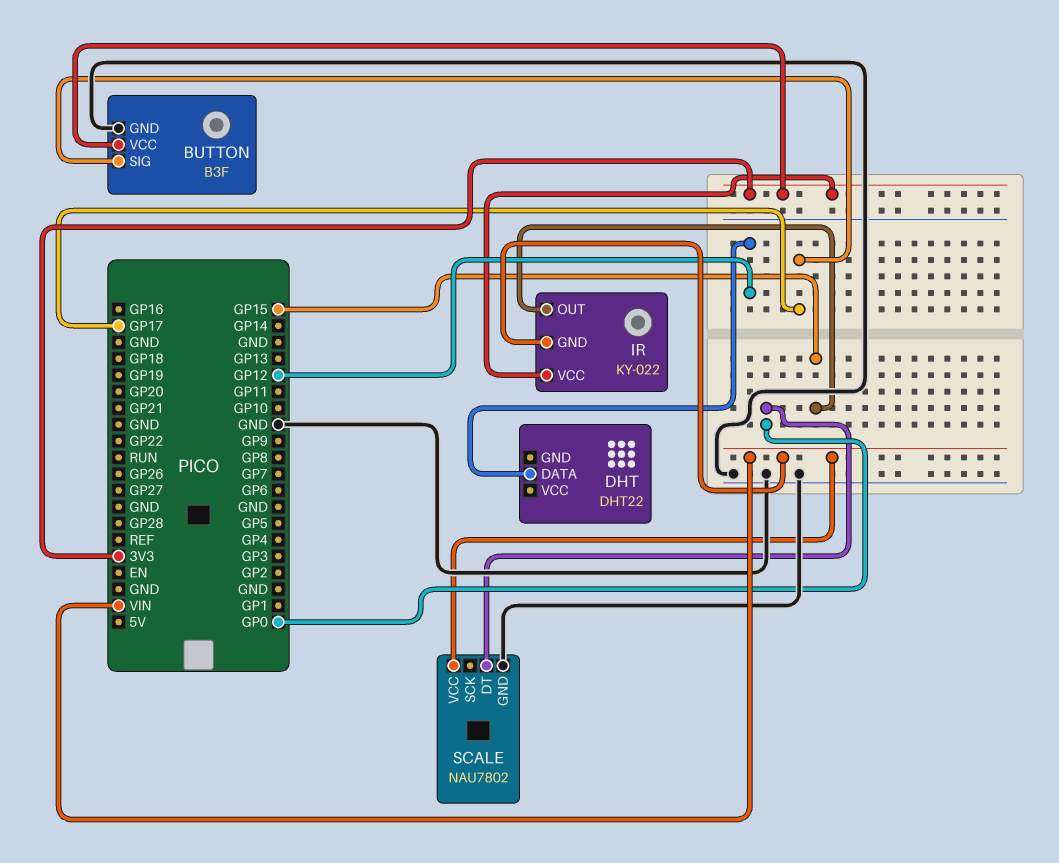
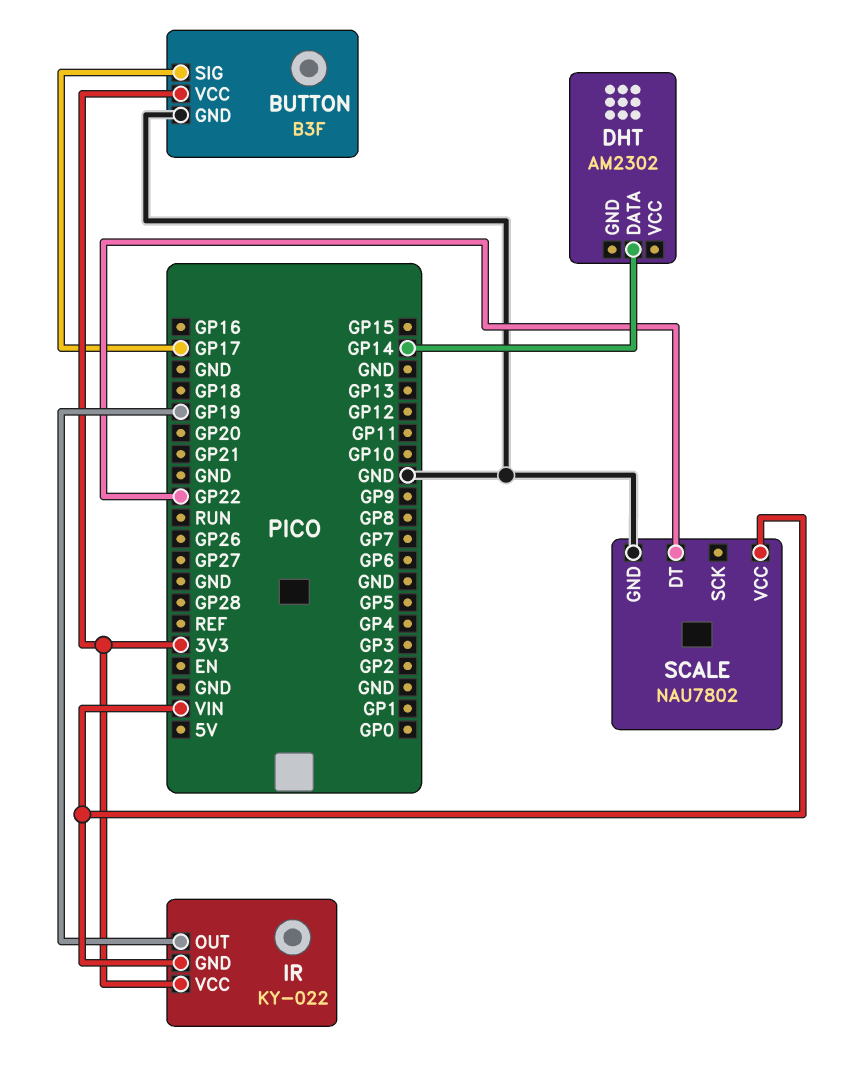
DHT: DHT22 -> AM2302
DHT pin DATA: GP12 -> GP14
IR pin OUT: GP15 -> GP19
SCALE pin DT: GP0 -> GP22

